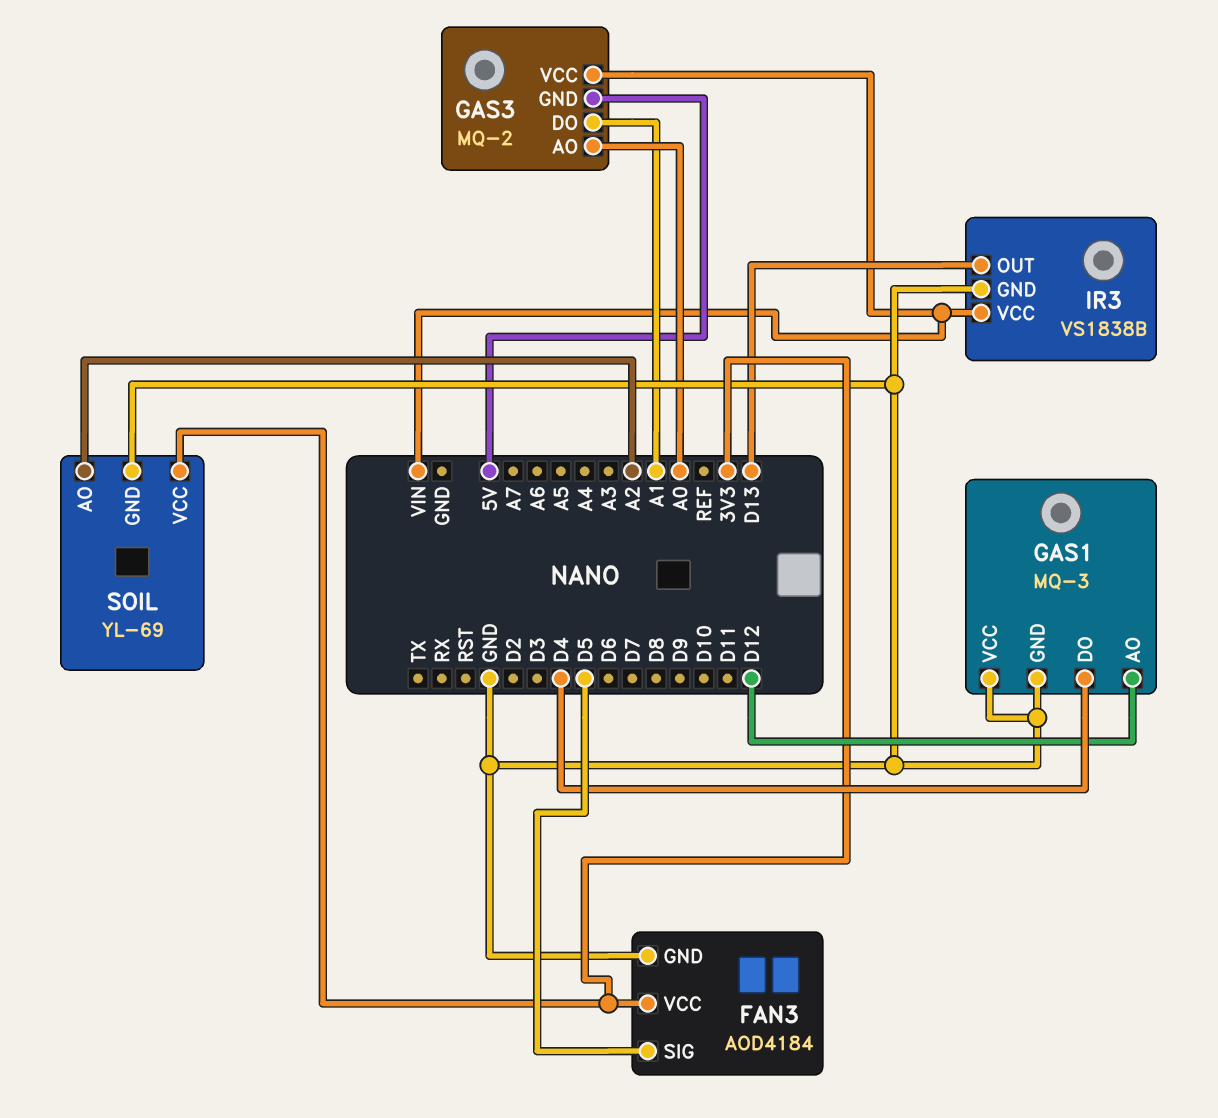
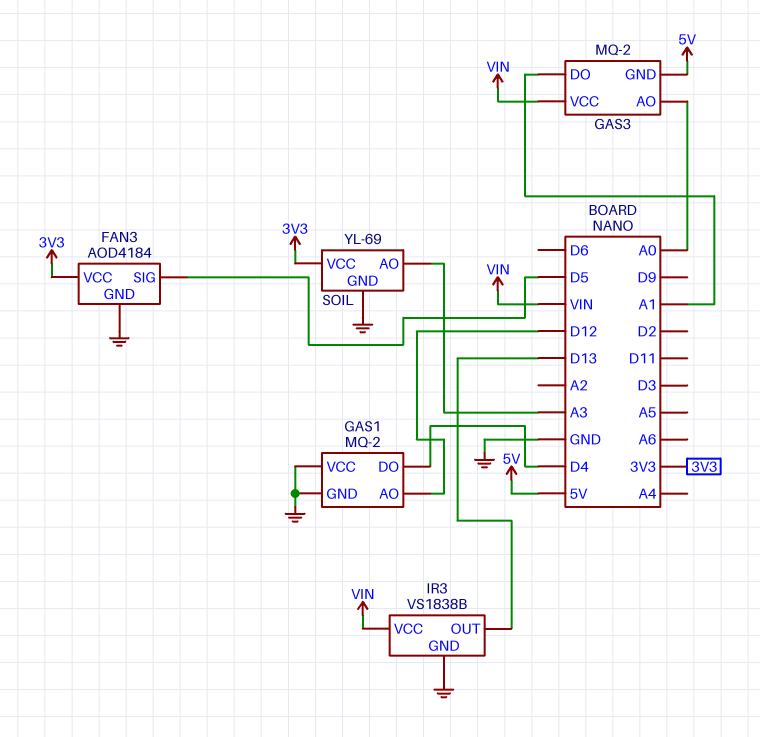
GAS1: MQ-3 -> MQ-2
SOIL pin AO: A2 -> A3

